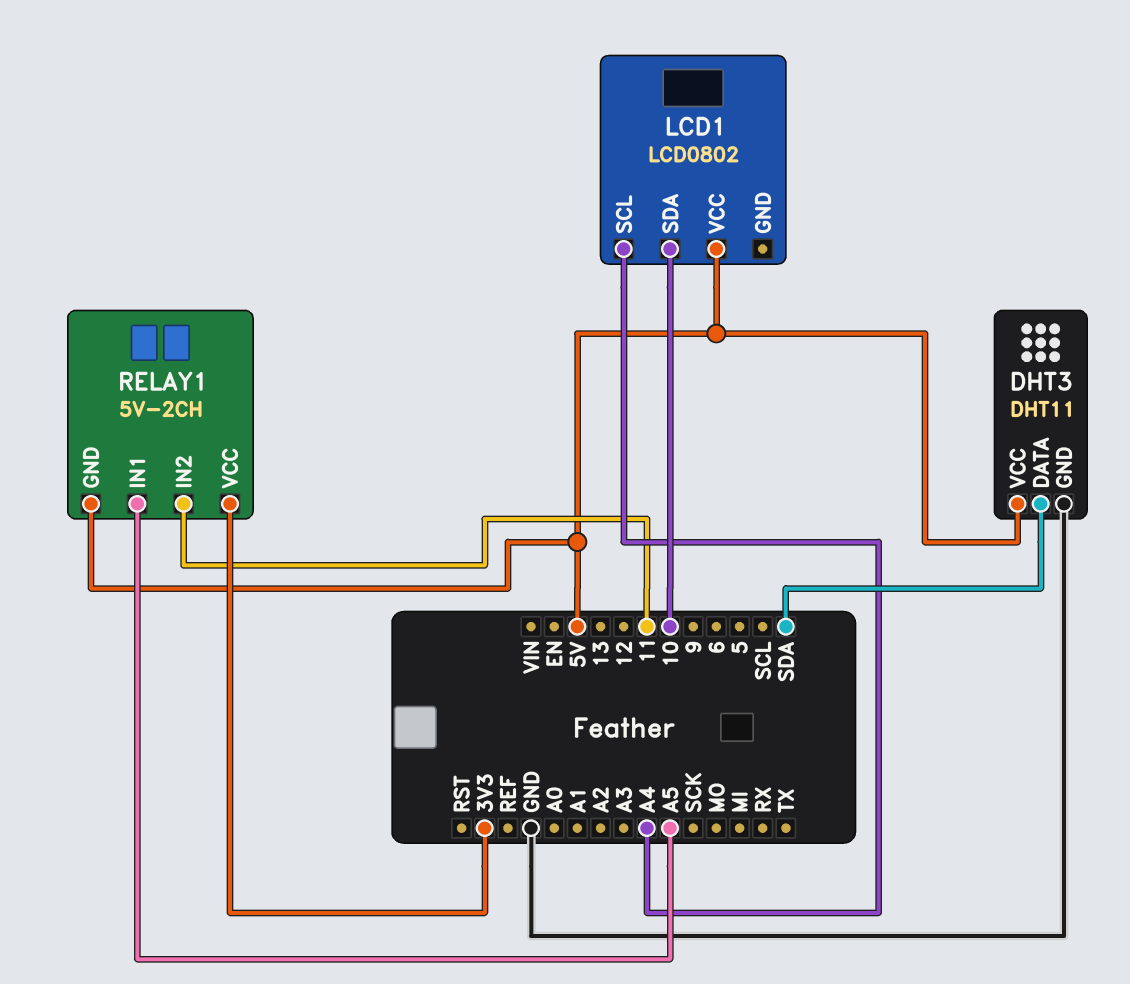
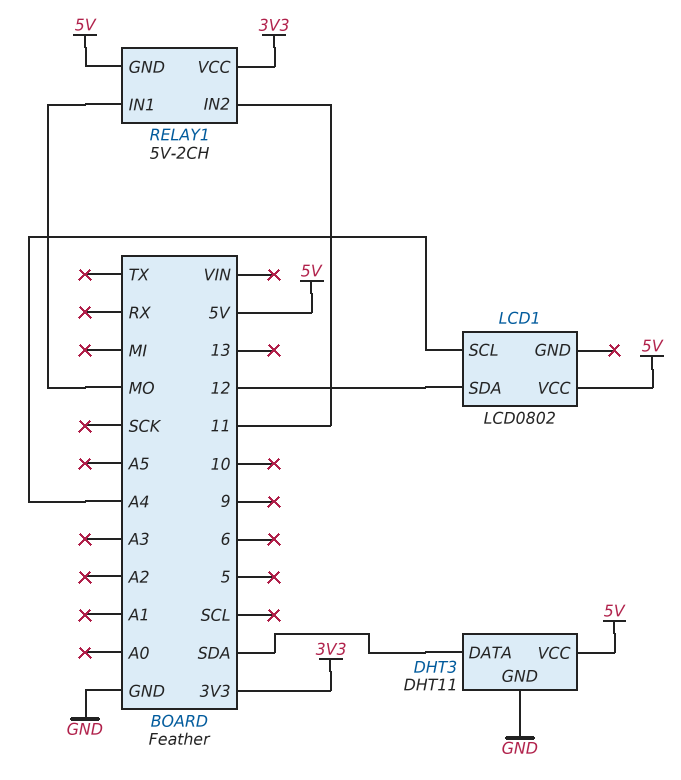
LCD1 pin SDA: 10 -> 12
RELAY1 pin IN1: A5 -> MO

